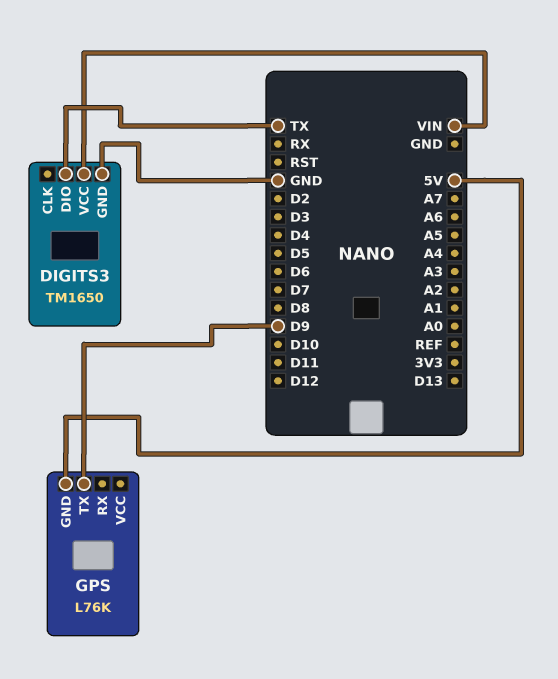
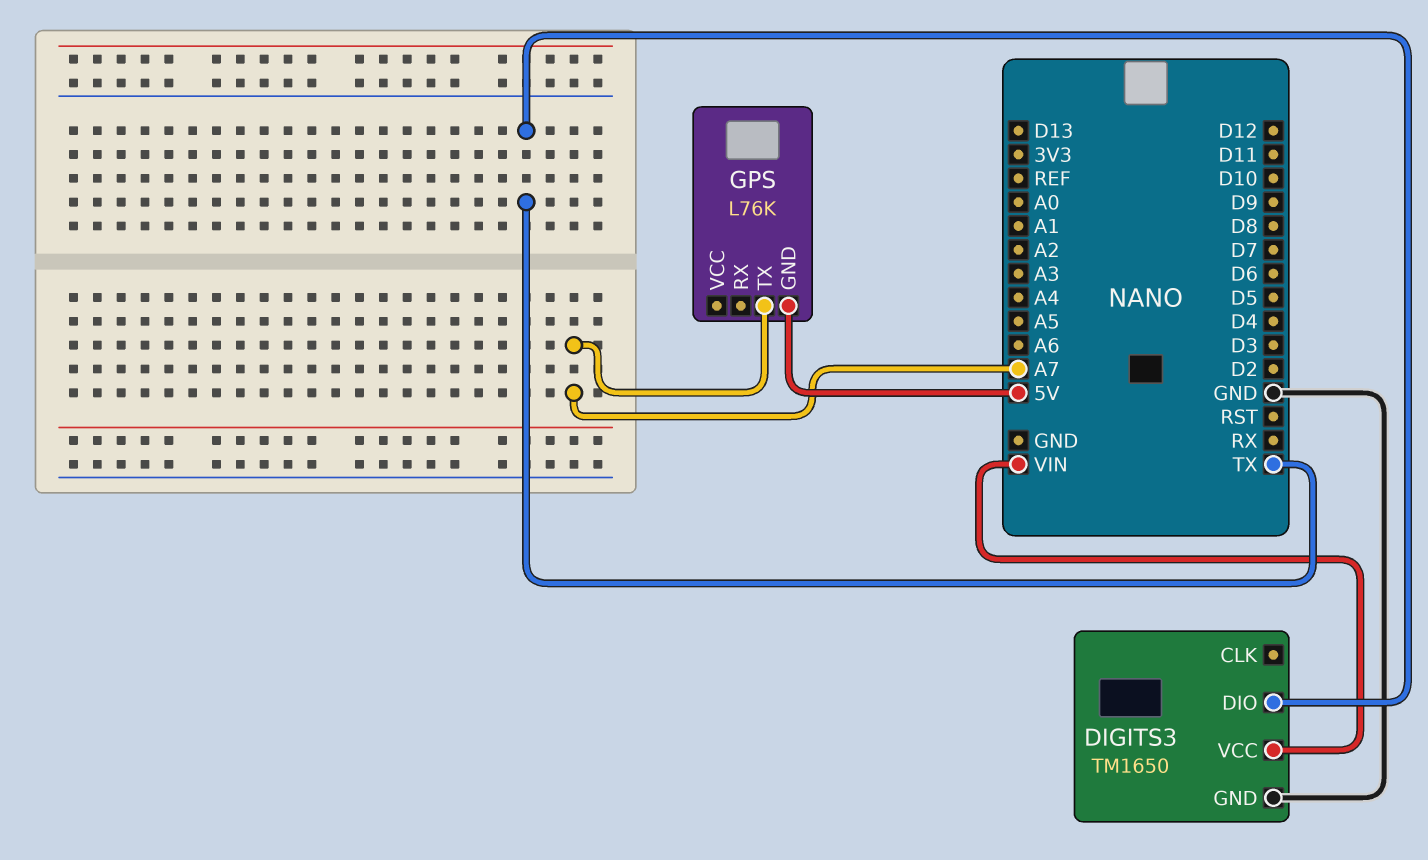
GPS pin TX: D9 -> A7

